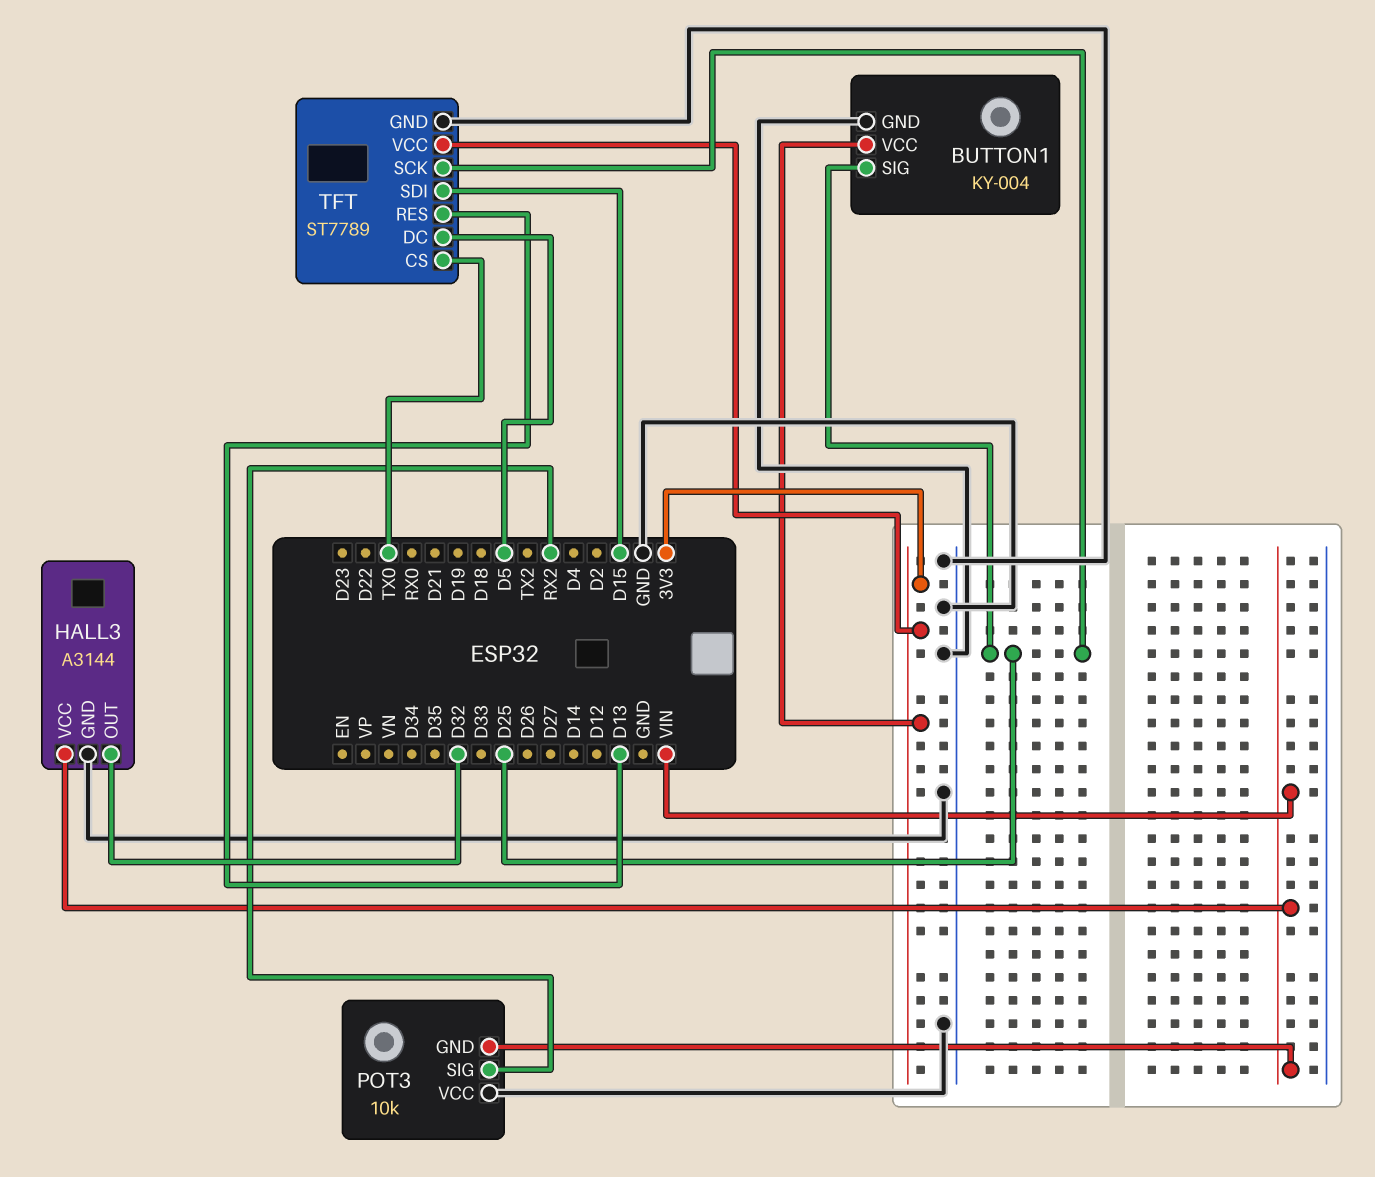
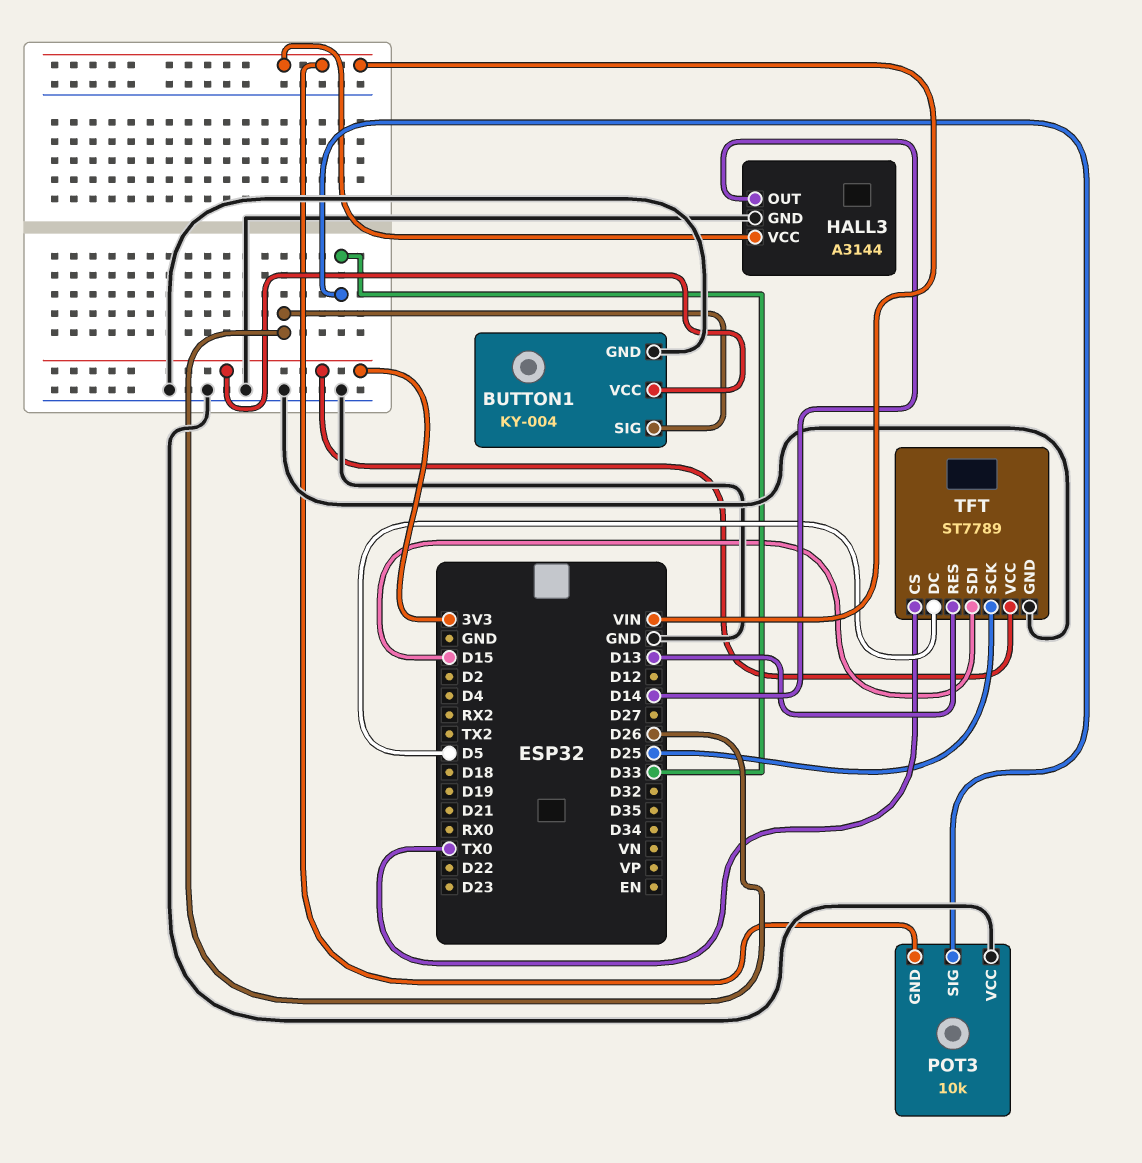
BUTTON1 pin SIG: D25 -> D26
HALL3 pin OUT: D32 -> D14
POT3 pin SIG: RX2 -> D33

